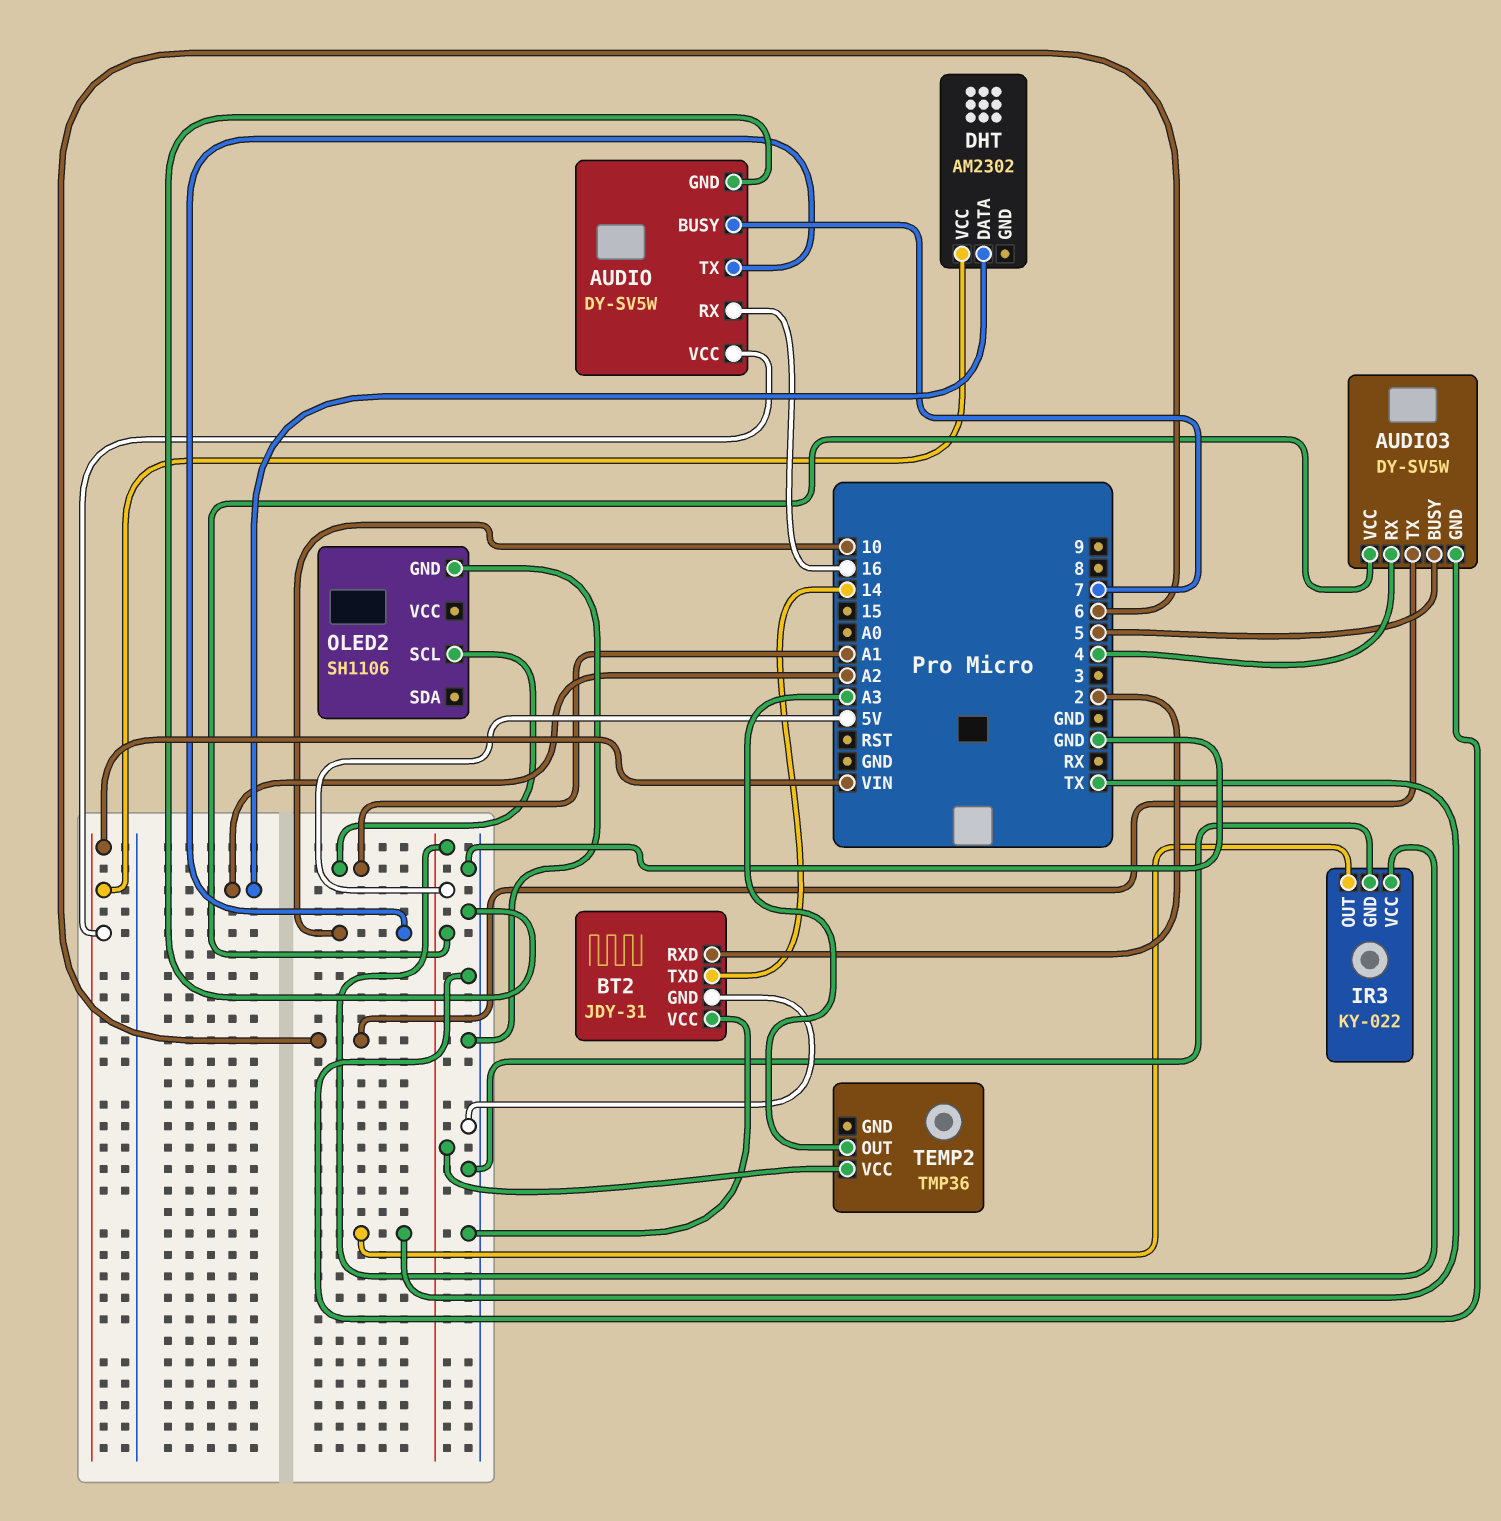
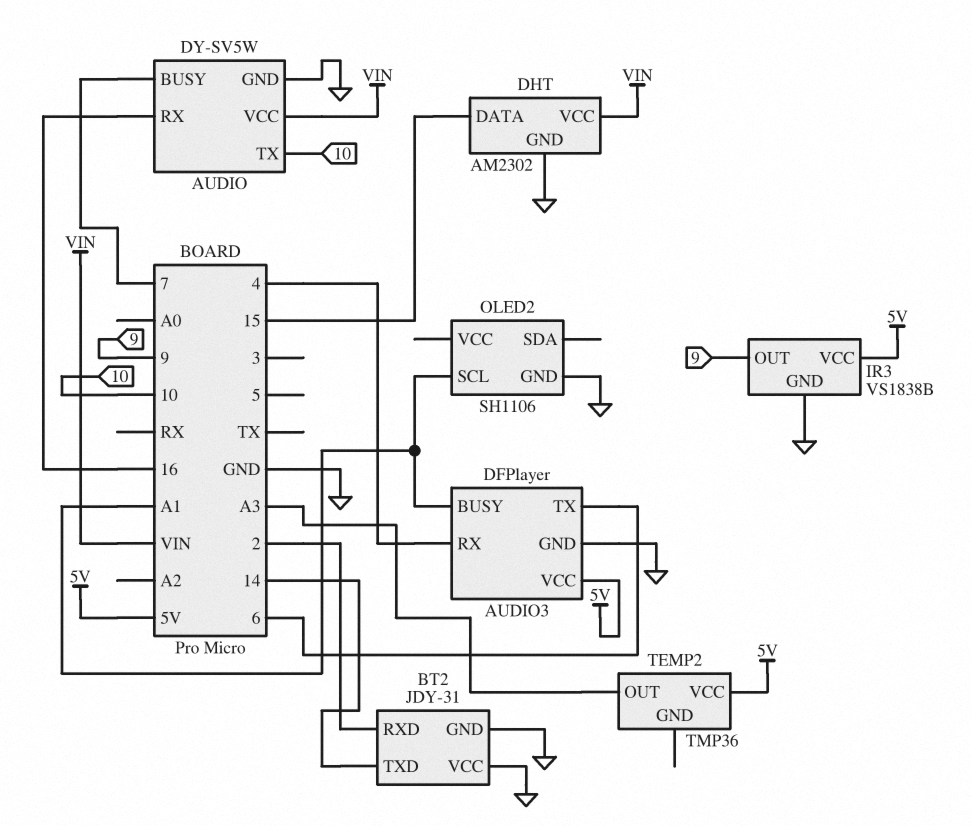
AUDIO3: DY-SV5W -> DFPlayer
AUDIO3 pin BUSY: 5 -> A1
DHT pin DATA: A2 -> 15
DHT pin GND: none -> GND
IR3: KY-022 -> VS1838B
IR3 pin OUT: TX -> 9

